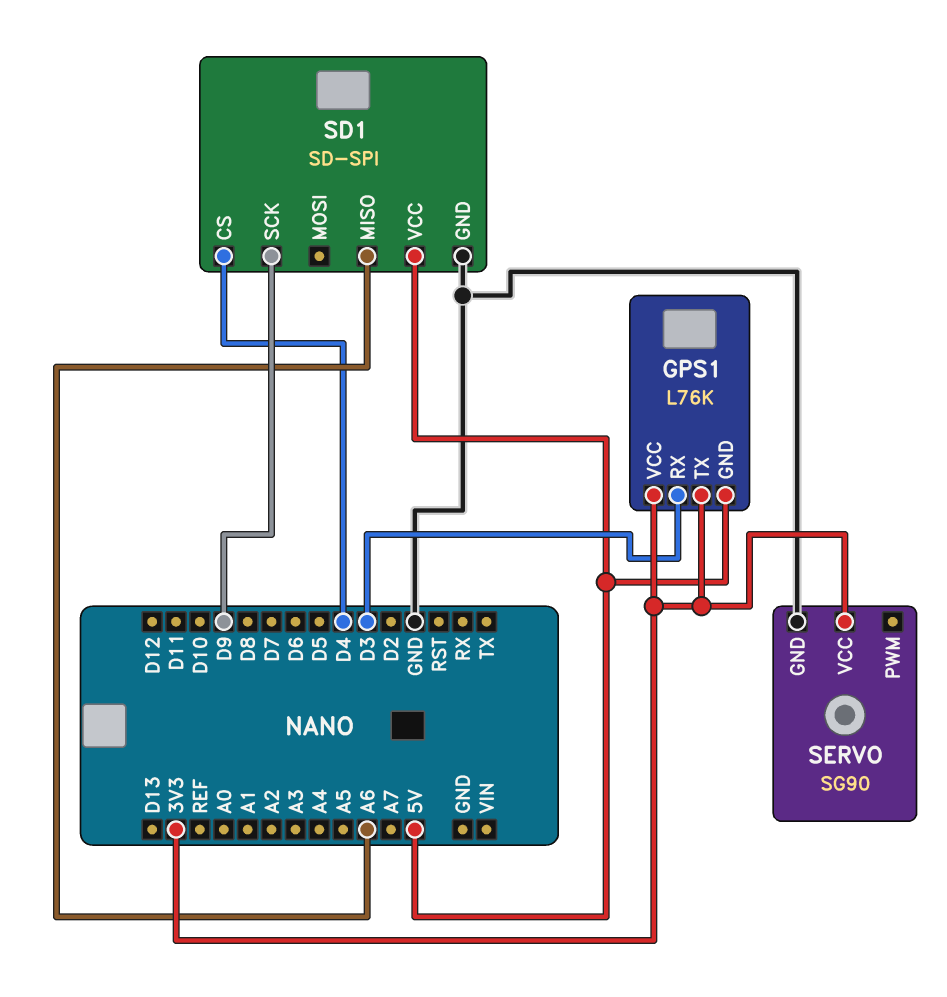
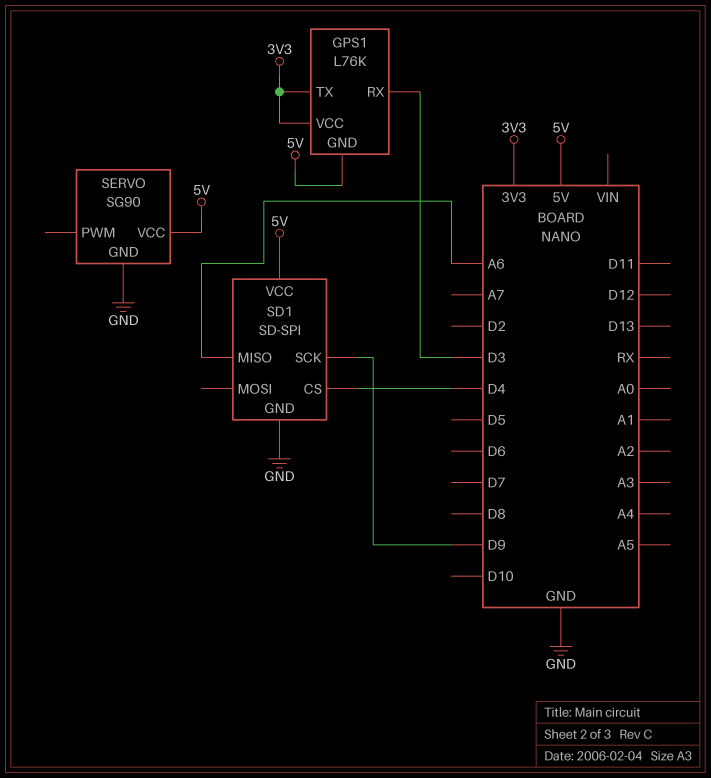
SERVO pin VCC: 3V3 -> 5V

